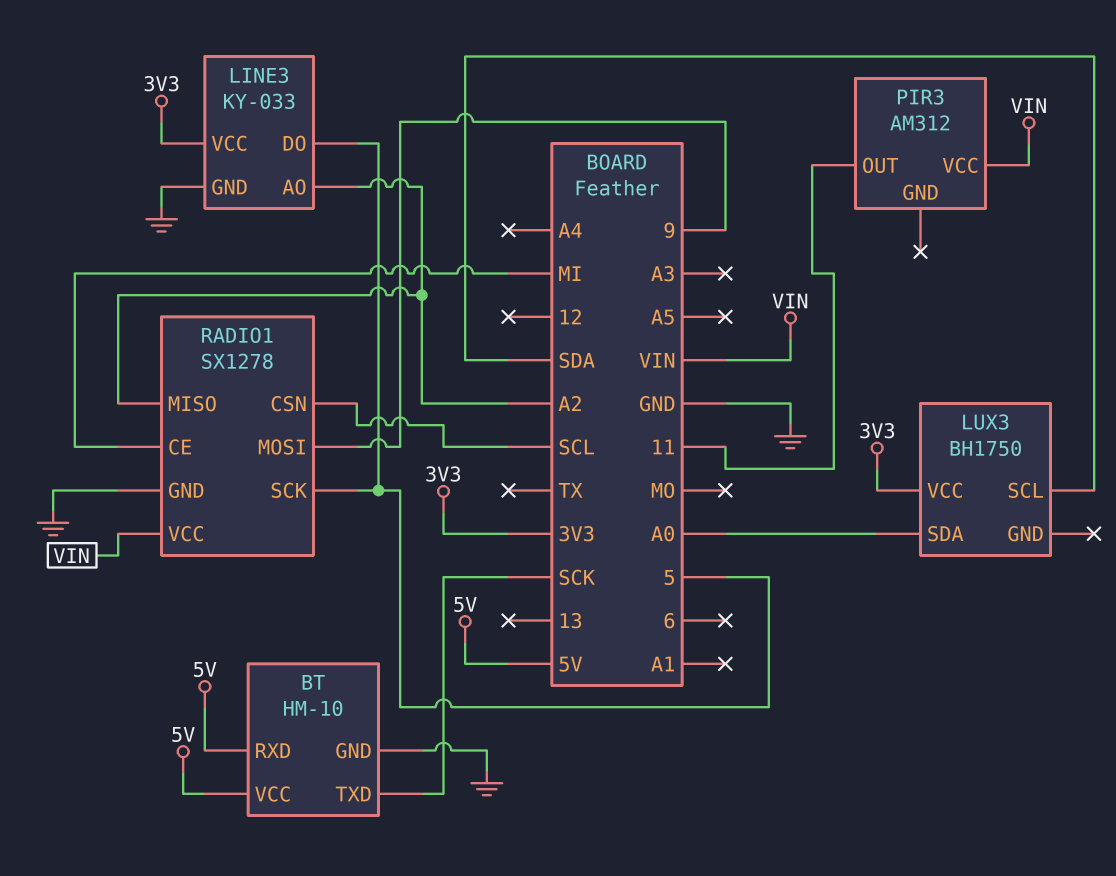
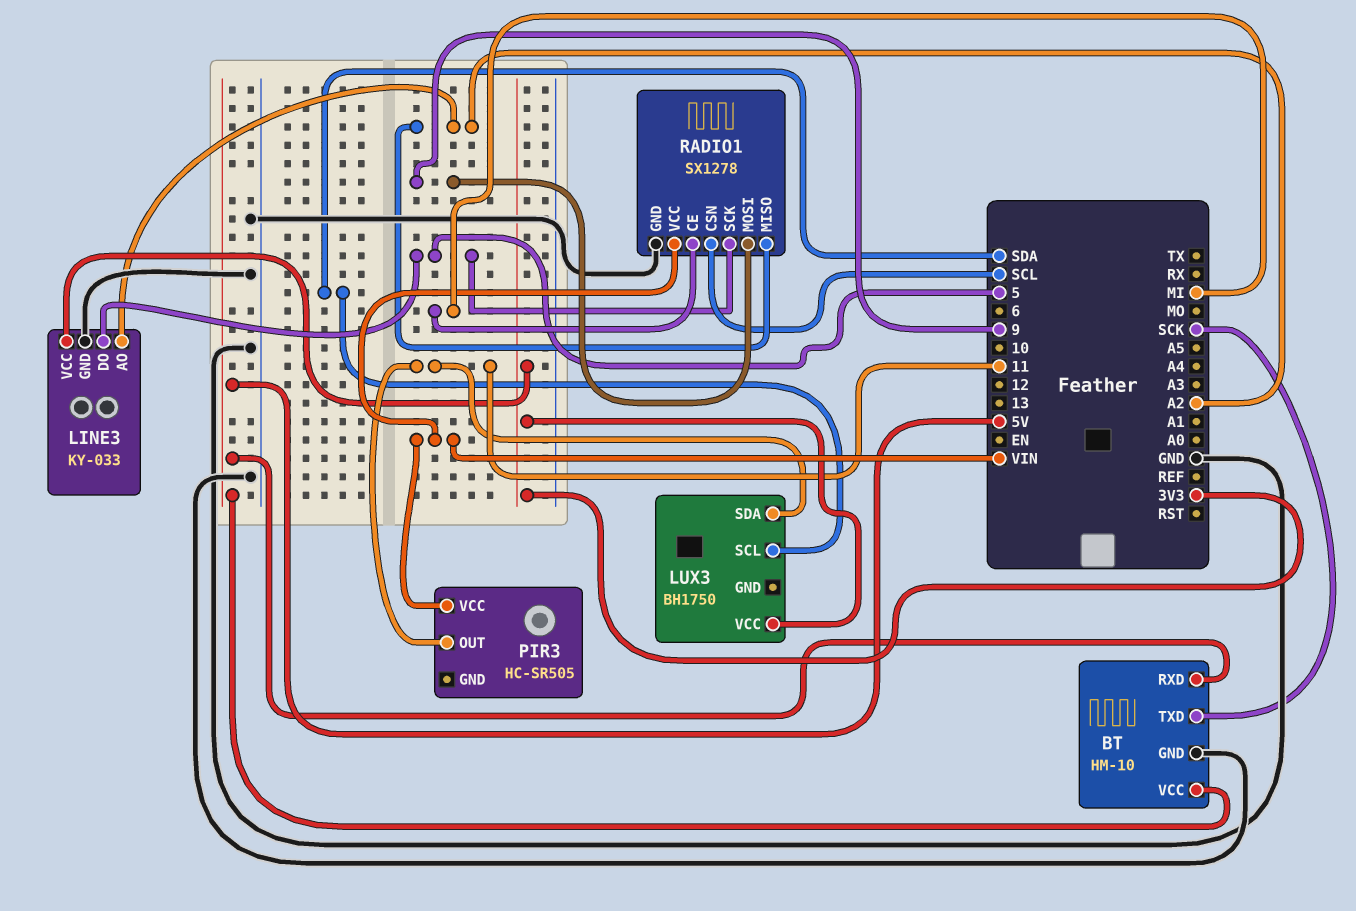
LUX3 pin SDA: A0 -> 11
PIR3: AM312 -> HC-SR505

